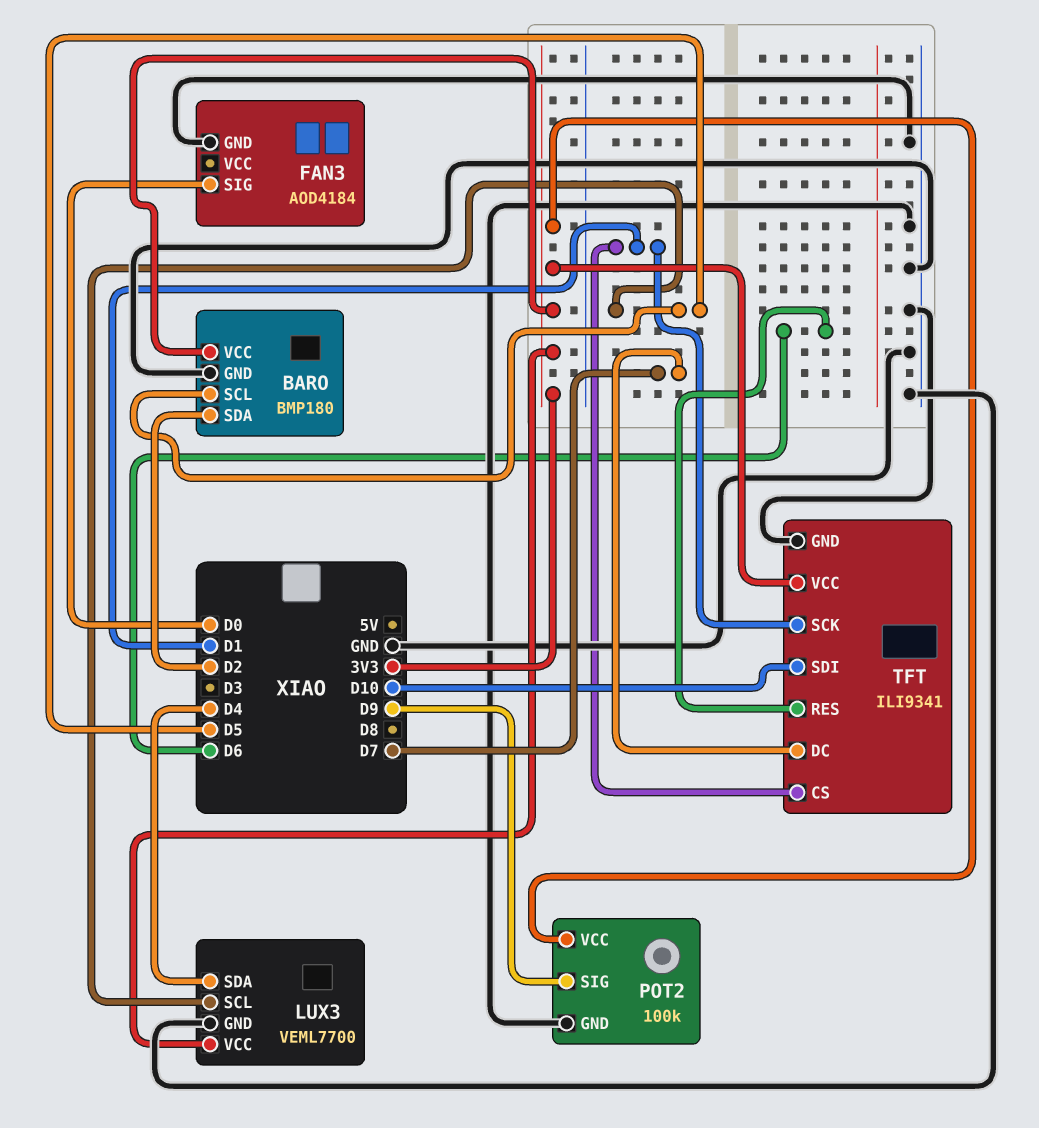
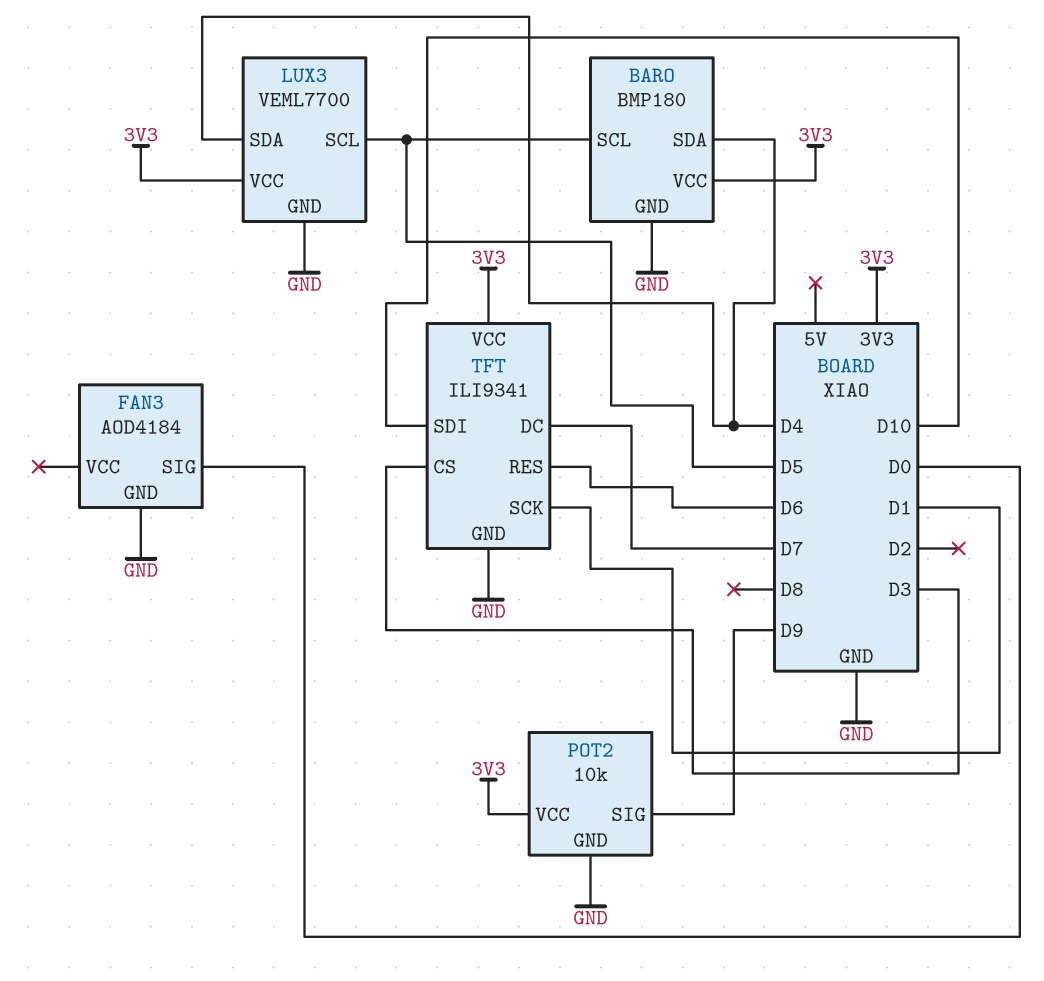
BARO pin SDA: D2 -> D4
POT2: 100k -> 10k
TFT pin CS: D1 -> D3

